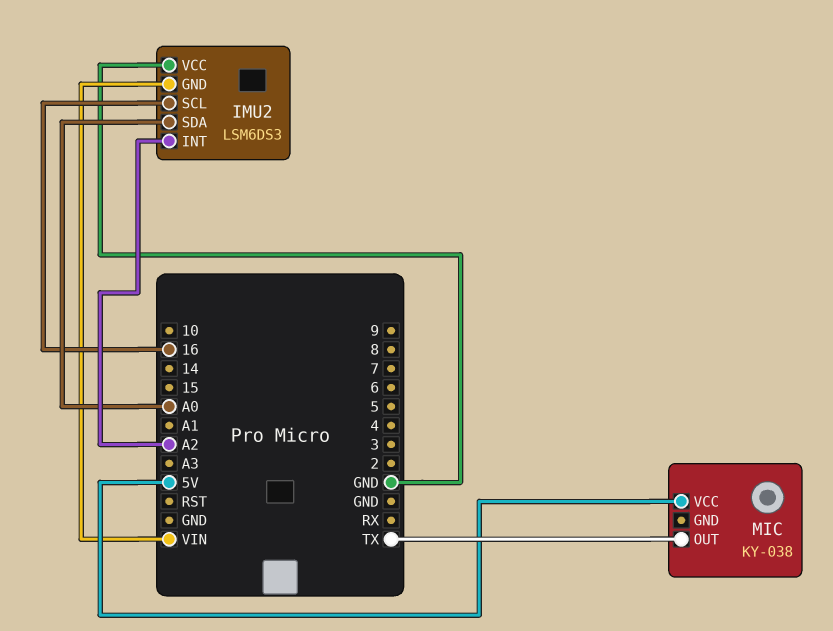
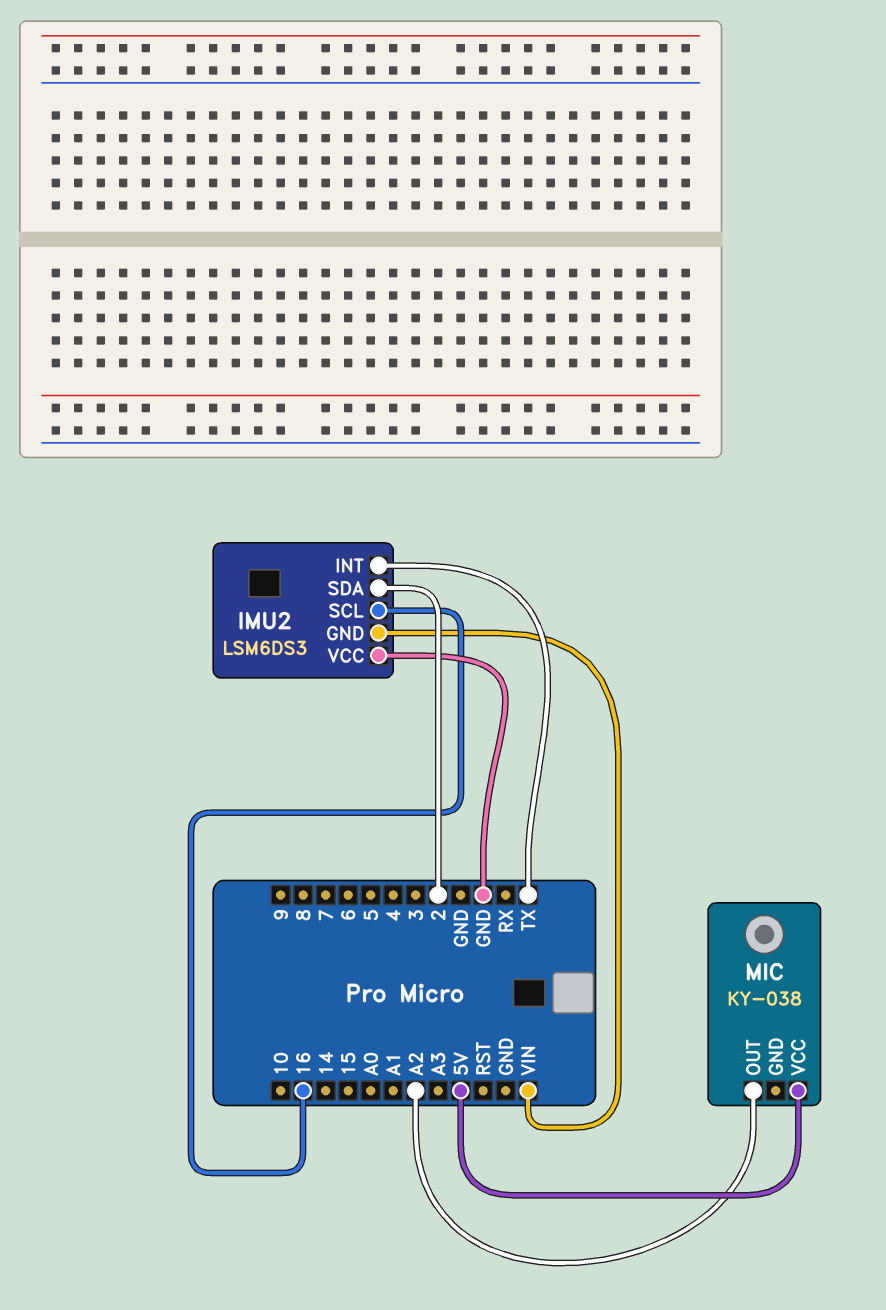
IMU2 pin INT: A2 -> TX
IMU2 pin SDA: A0 -> 2
MIC pin OUT: TX -> A2

